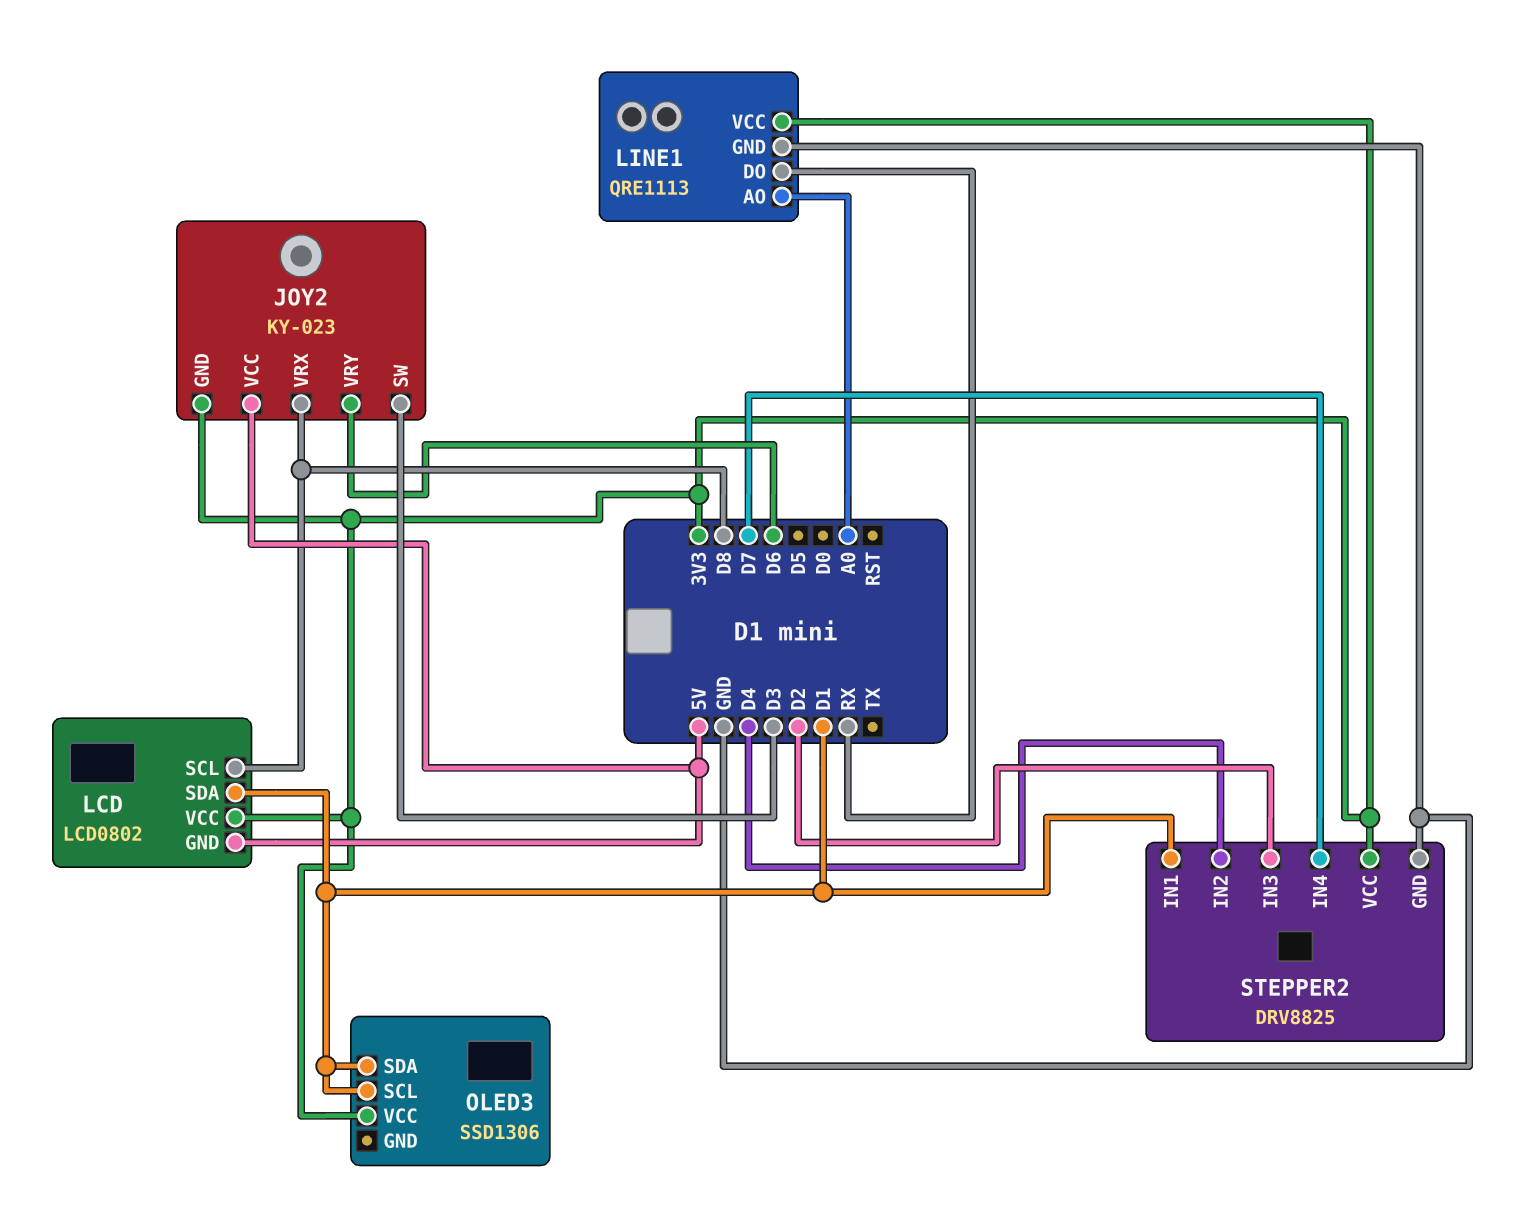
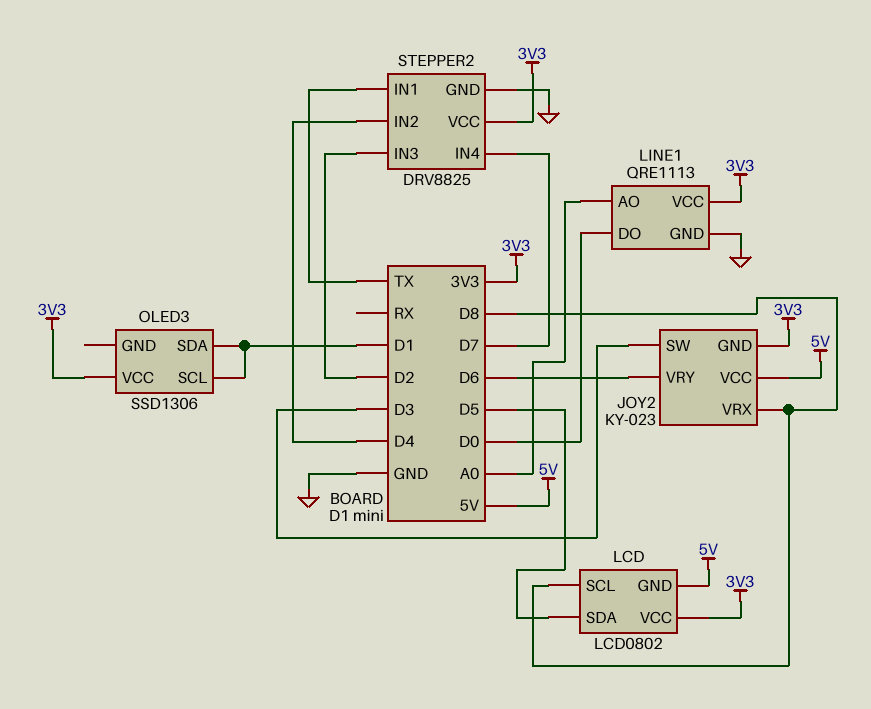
LCD pin SDA: D1 -> D5
LINE1 pin DO: RX -> D0
STEPPER2 pin IN1: D1 -> TX

